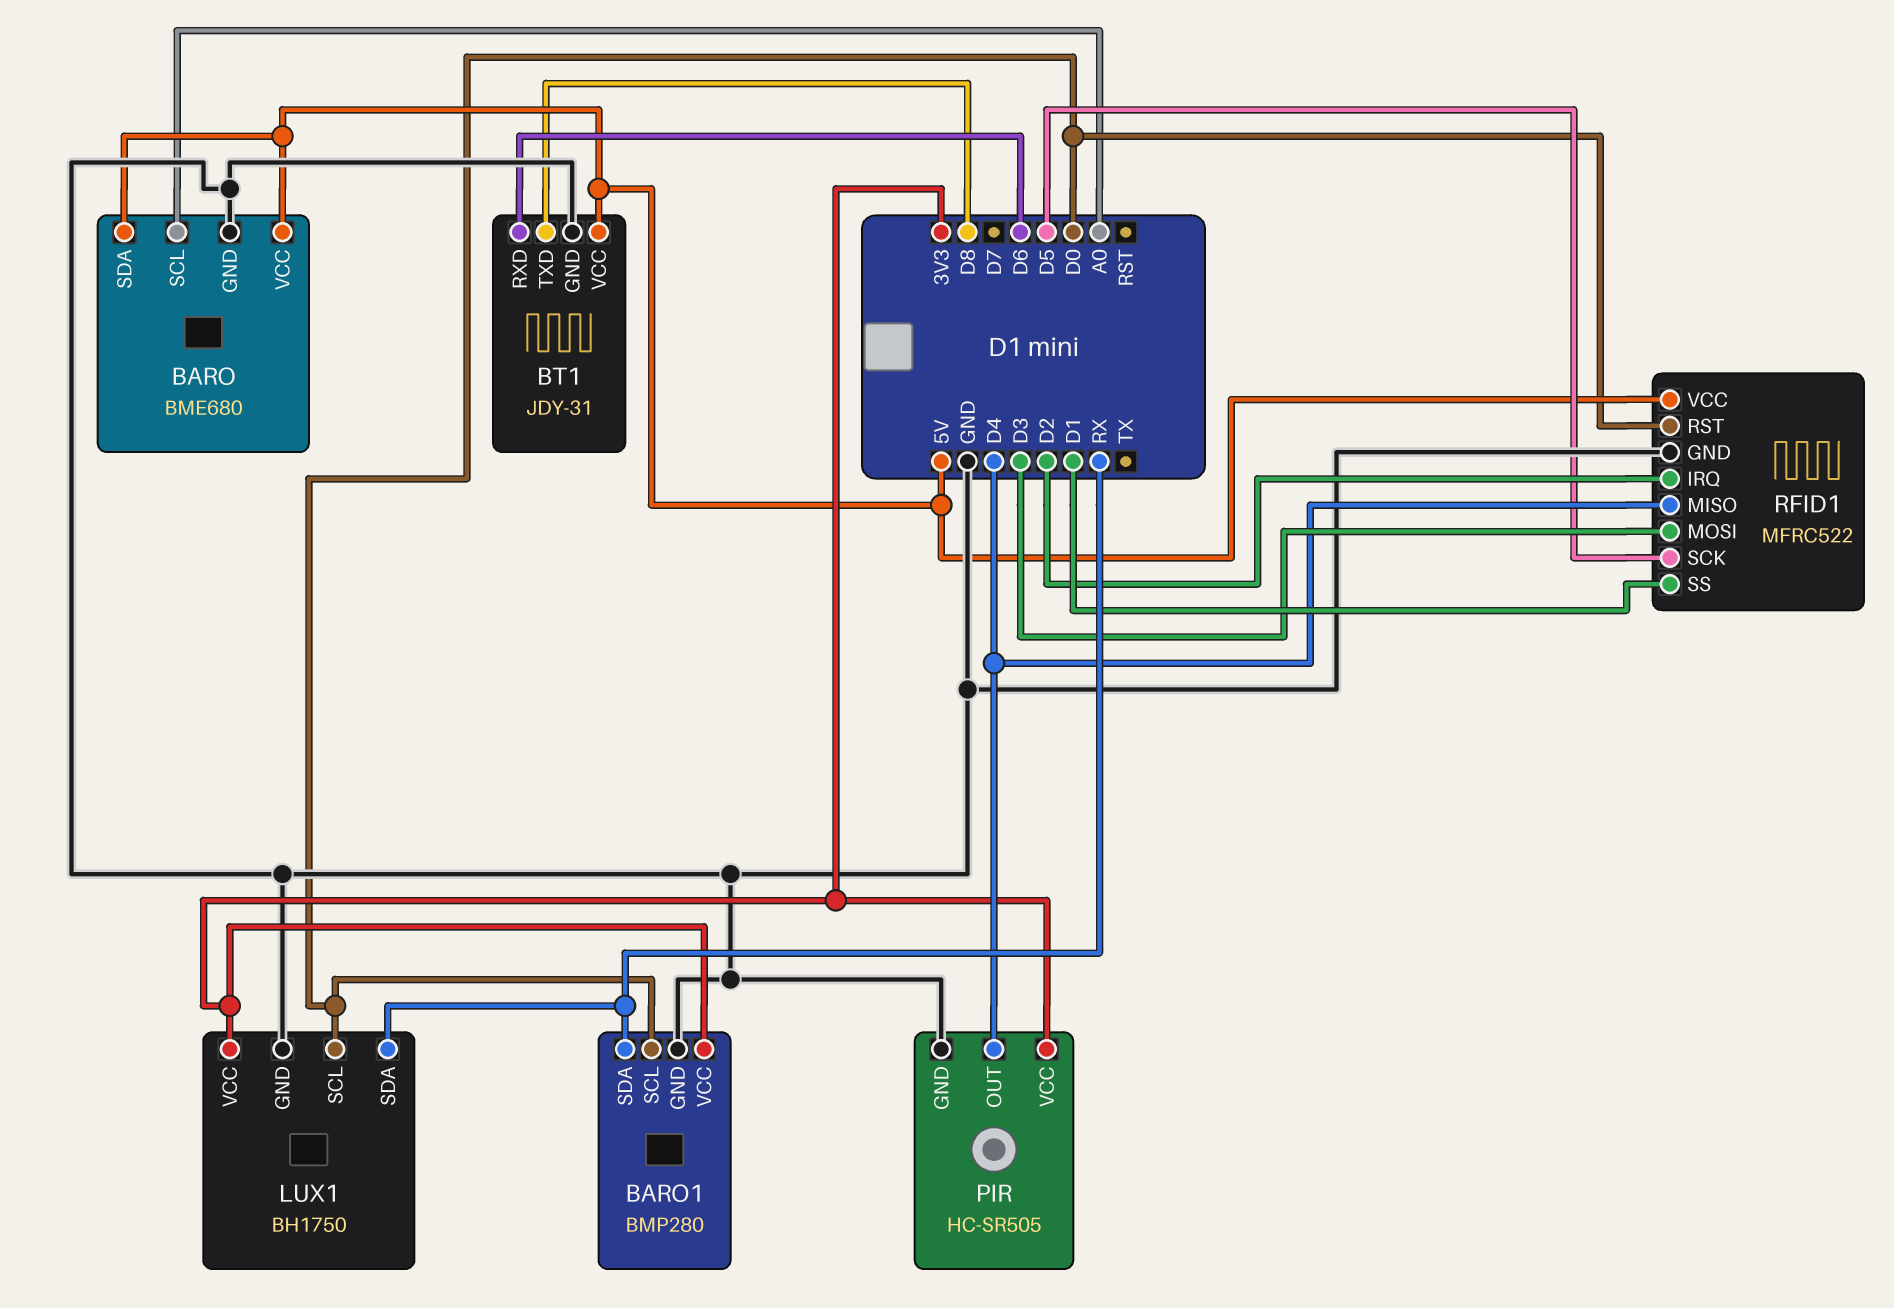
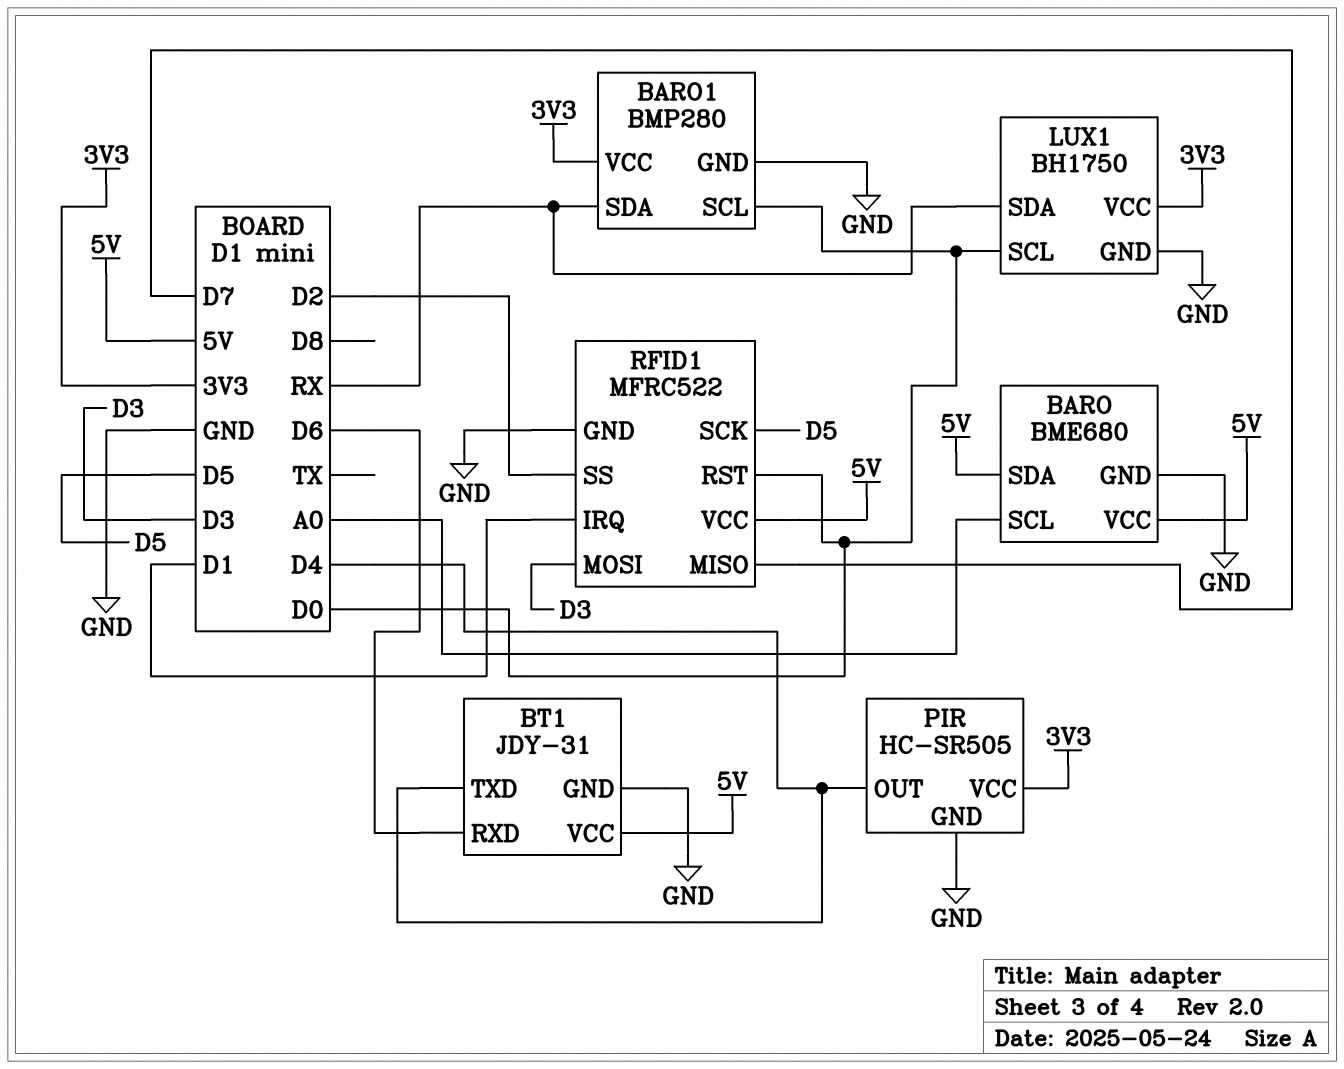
BT1 pin TXD: D8 -> D4
RFID1 pin IRQ: D2 -> D1
RFID1 pin MISO: D4 -> D7
RFID1 pin SS: D1 -> D2

